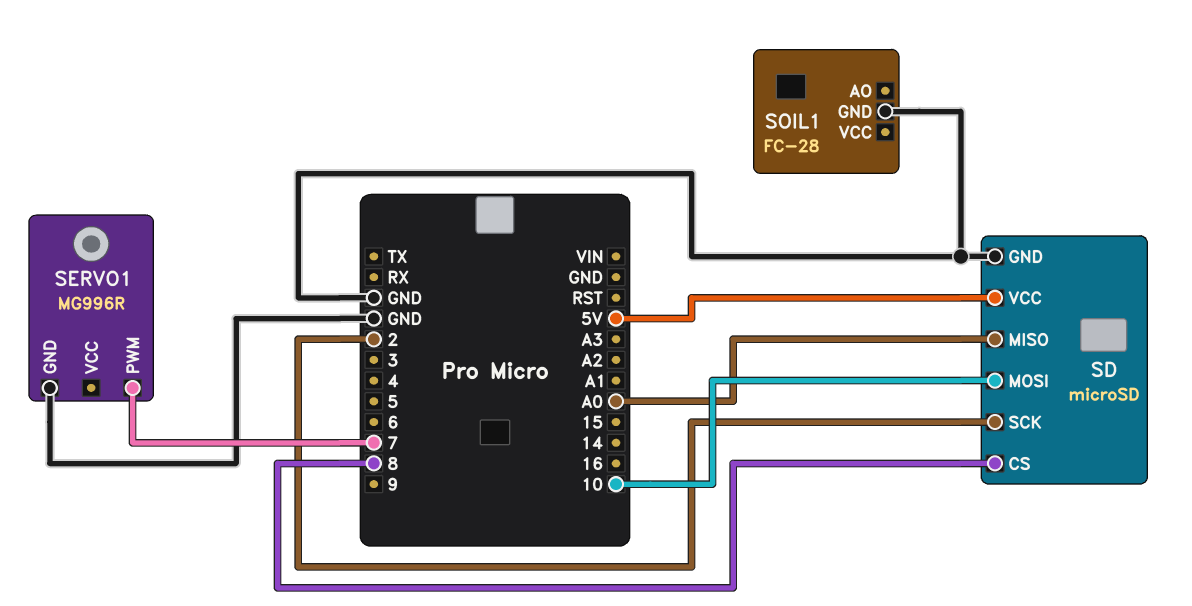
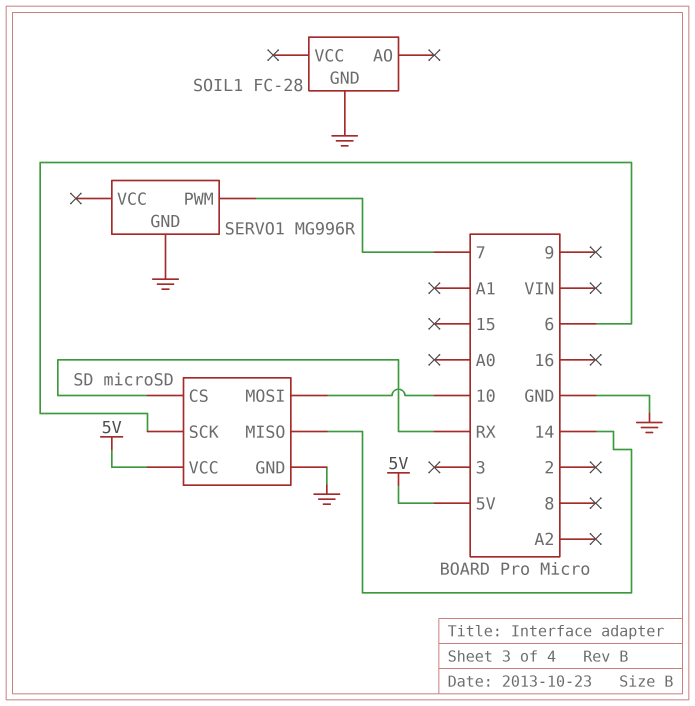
SD pin CS: 8 -> RX
SD pin MISO: A0 -> 14
SD pin SCK: 2 -> 6

